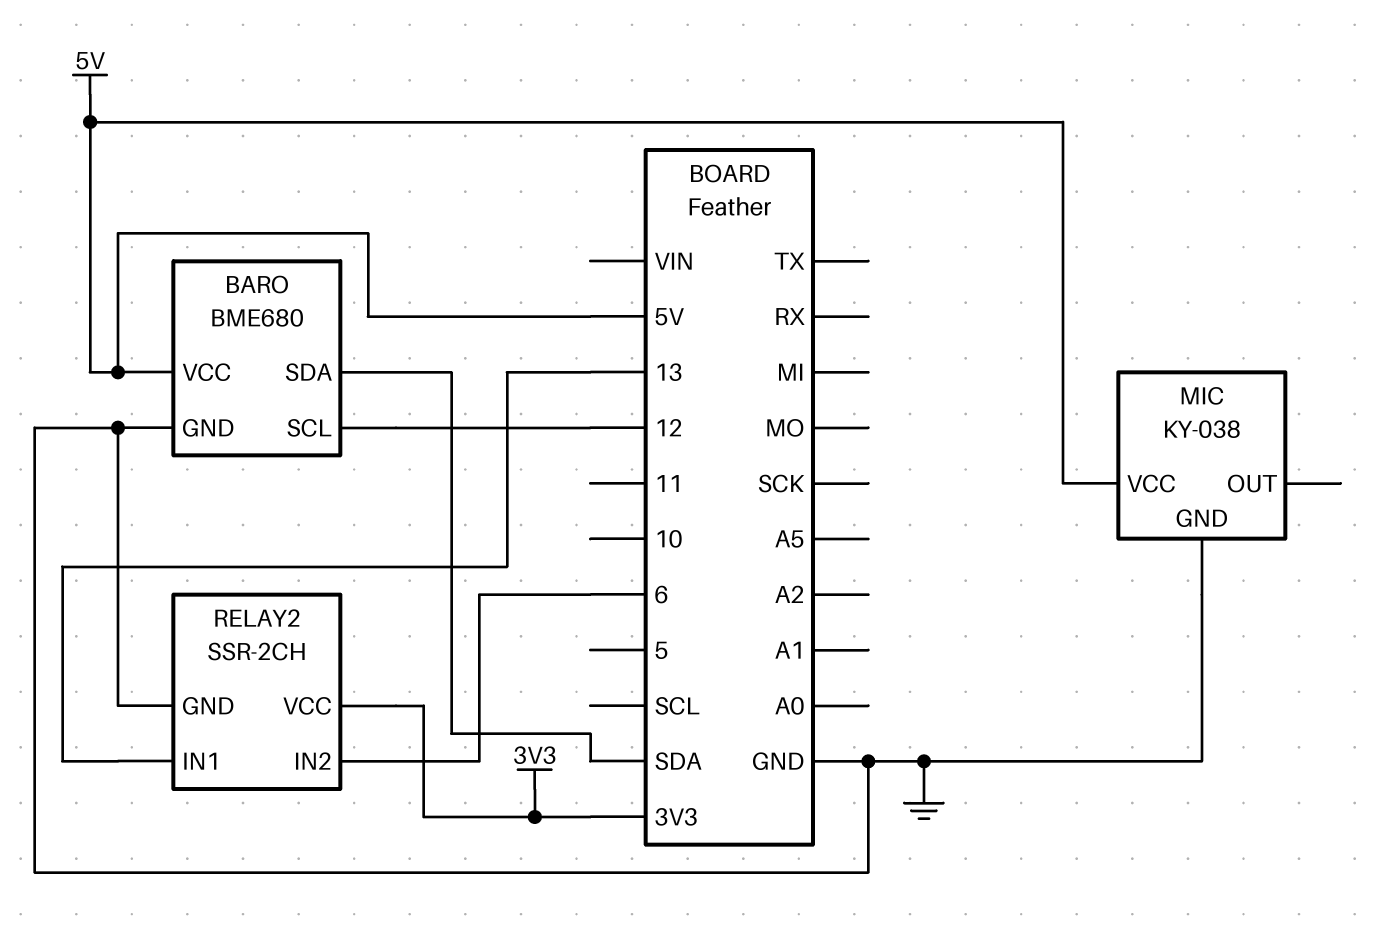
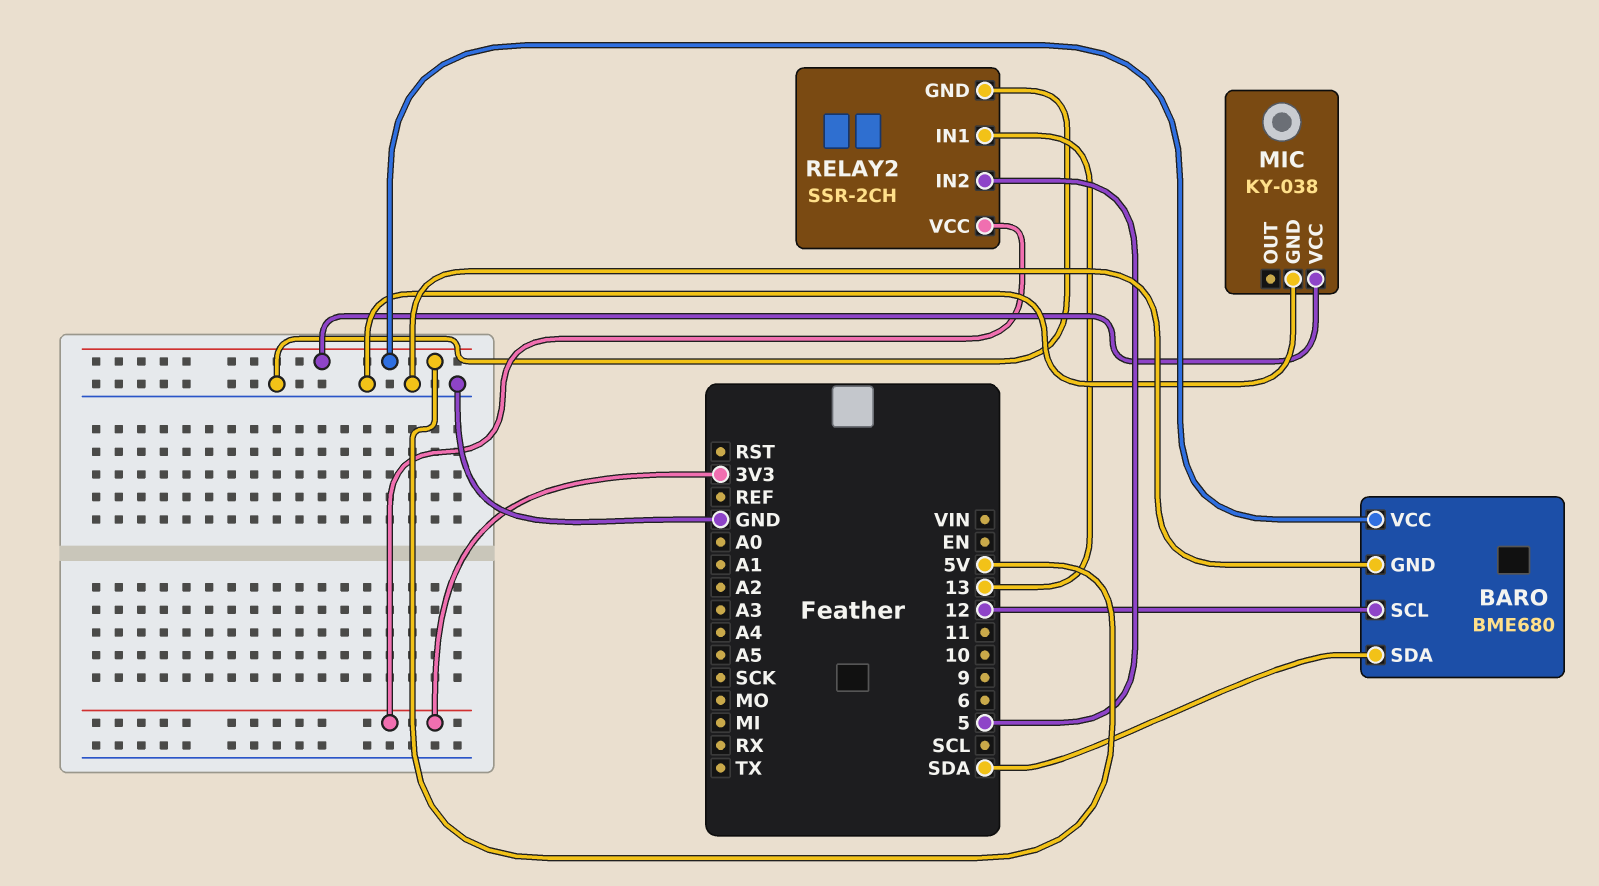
RELAY2 pin IN2: 6 -> 5

